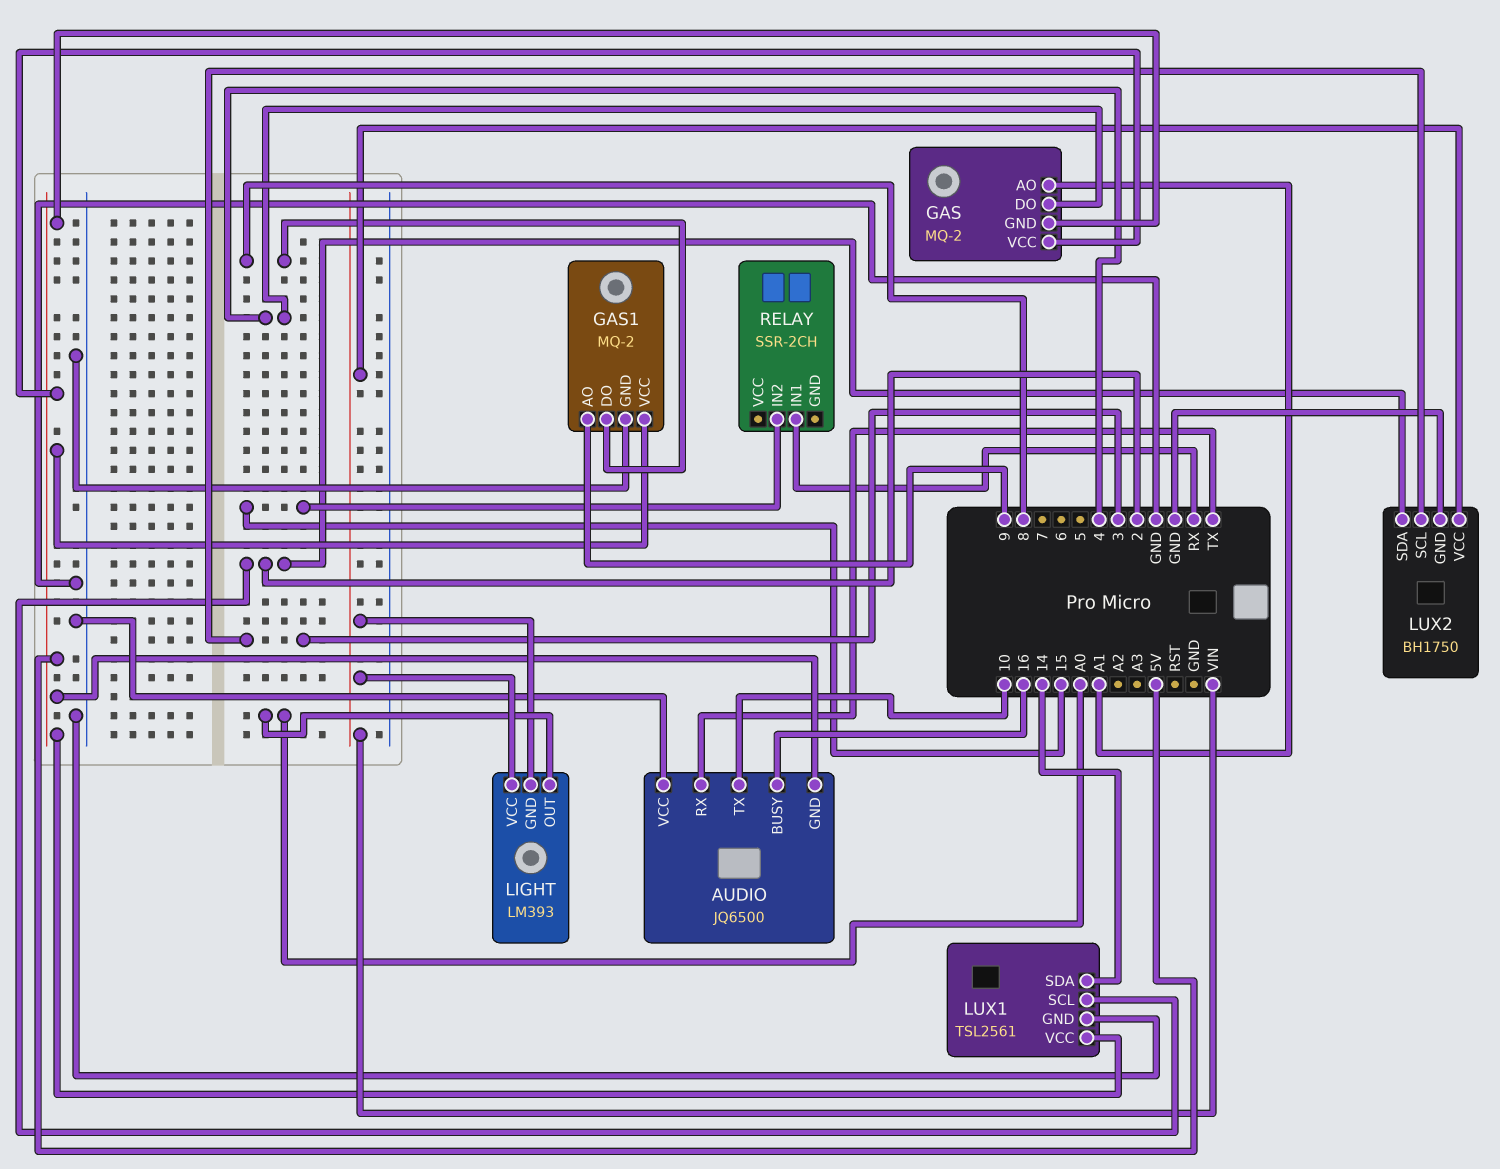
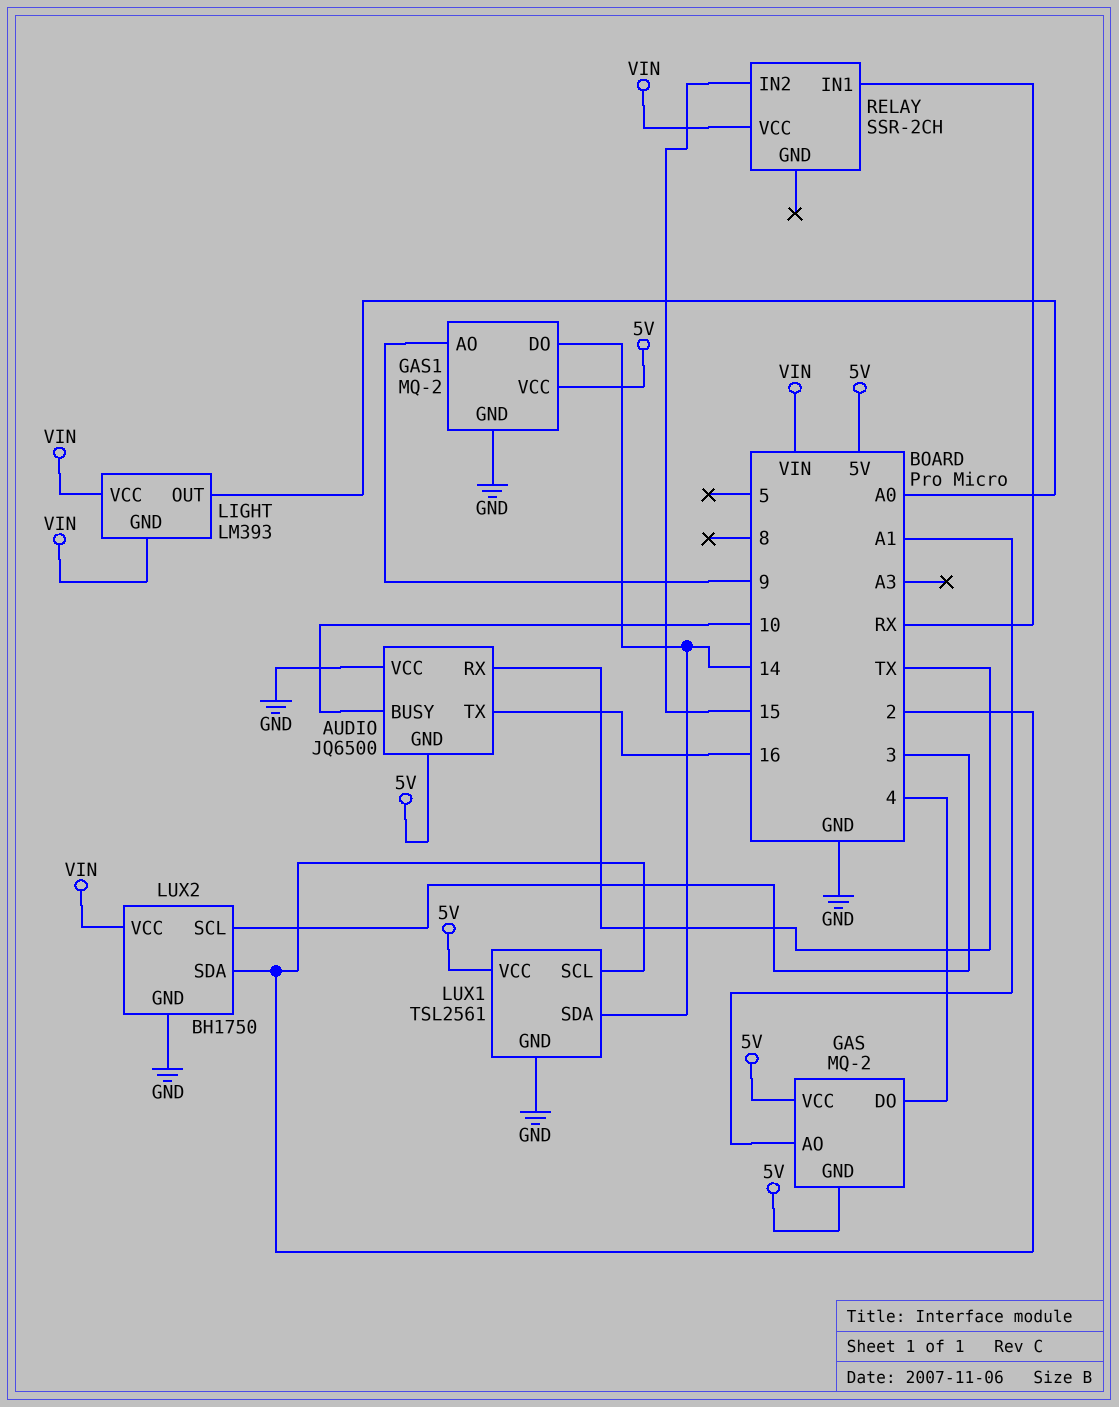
AUDIO pin BUSY: 16 -> 10
AUDIO pin TX: 10 -> 16
GAS1 pin DO: 8 -> 14
RELAY pin VCC: none -> VIN

